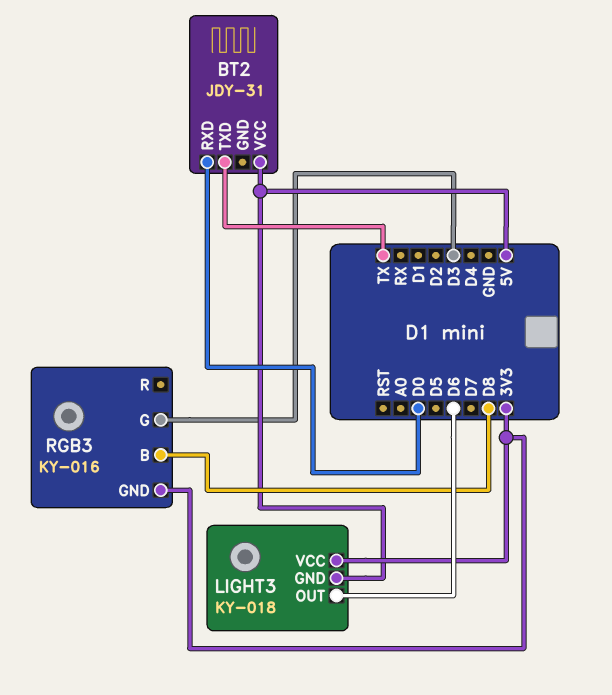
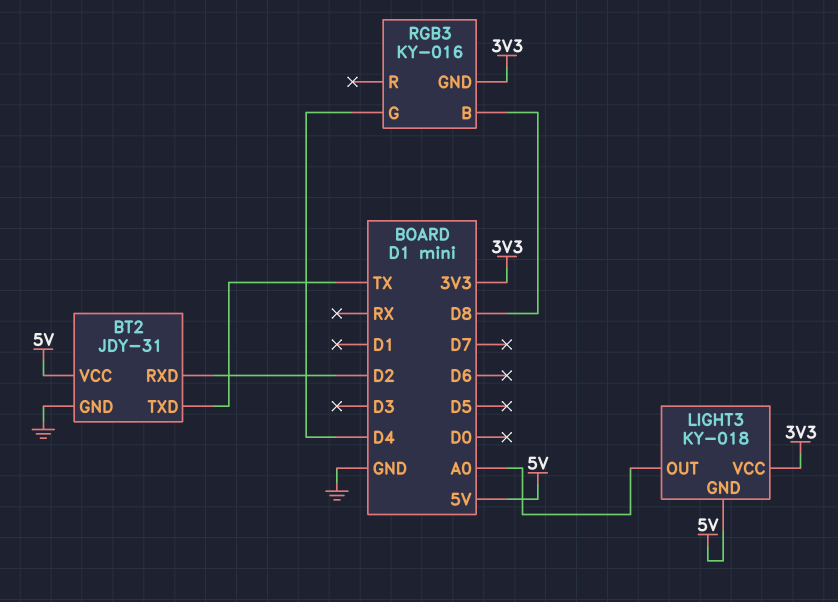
BT2 pin GND: none -> GND
BT2 pin RXD: D0 -> D2
LIGHT3 pin OUT: D6 -> A0
RGB3 pin G: D3 -> D4

